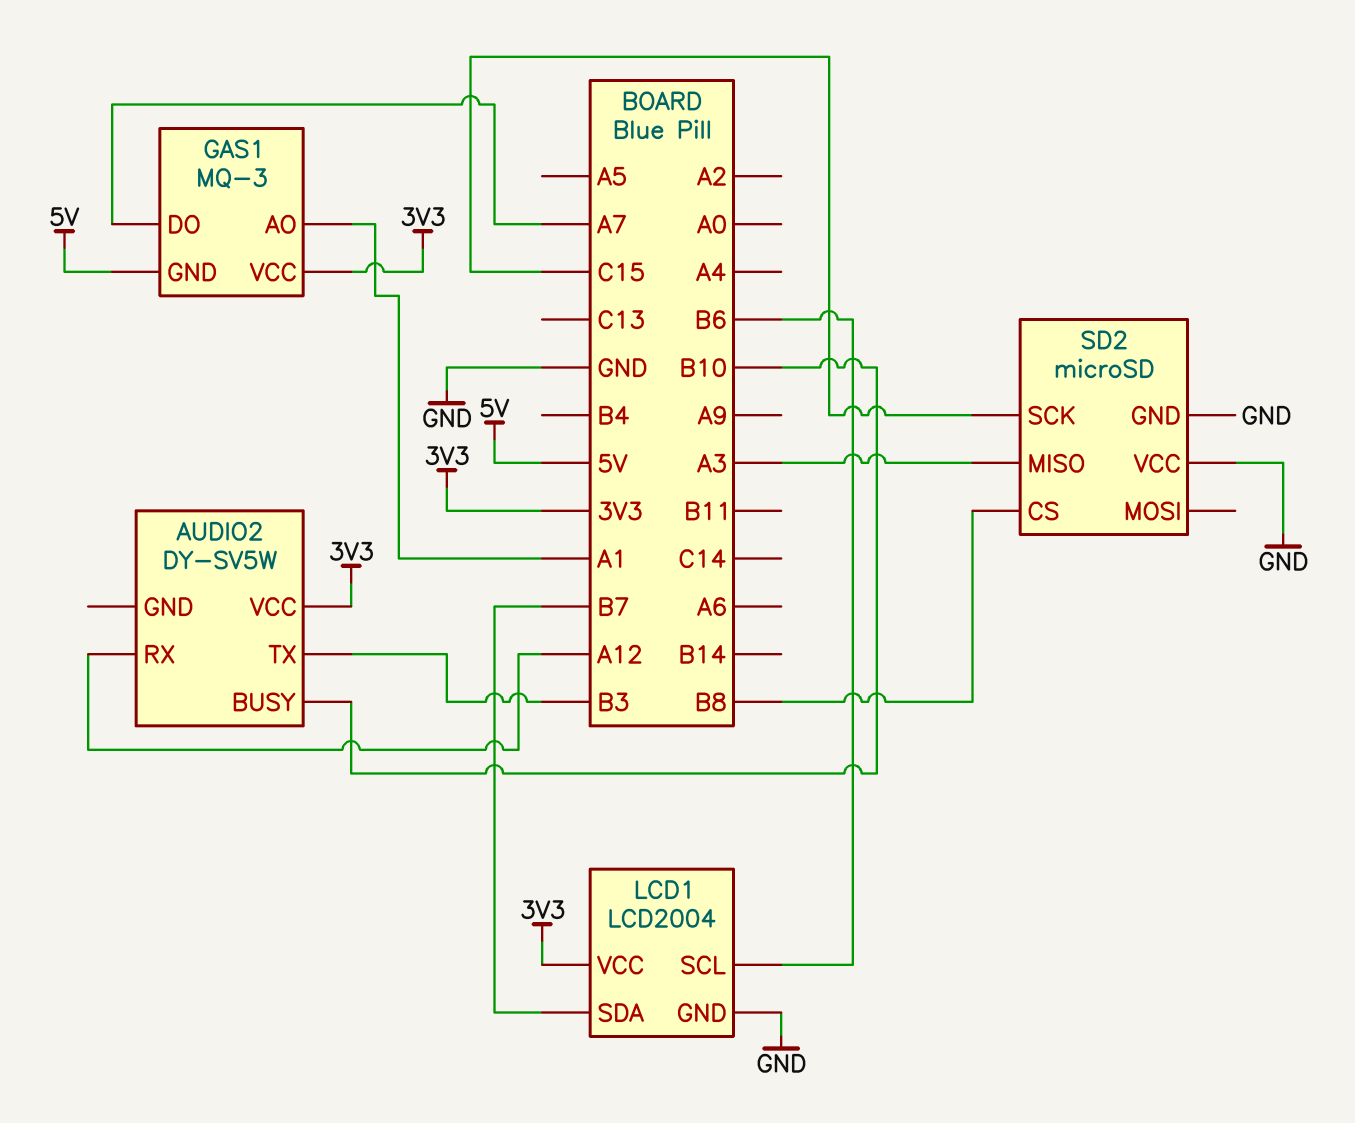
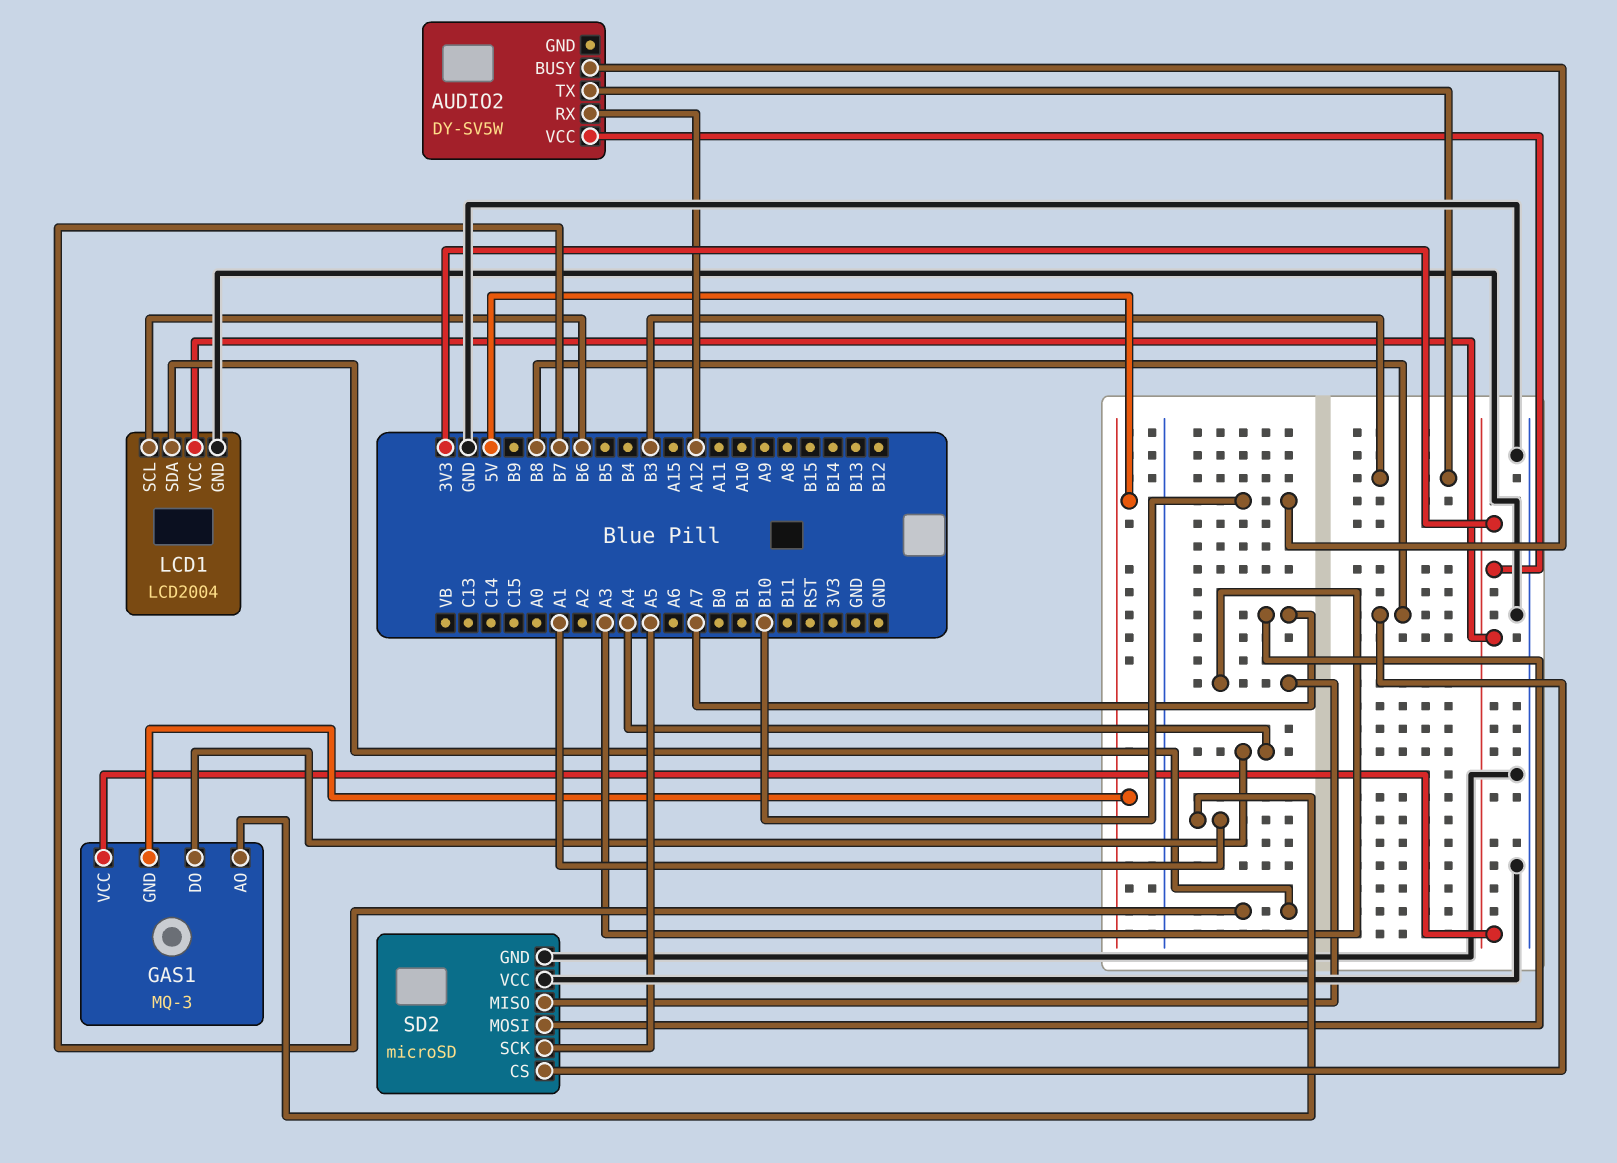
GAS1 pin DO: A7 -> A4
SD2 pin MOSI: none -> A7
SD2 pin SCK: C15 -> A5

